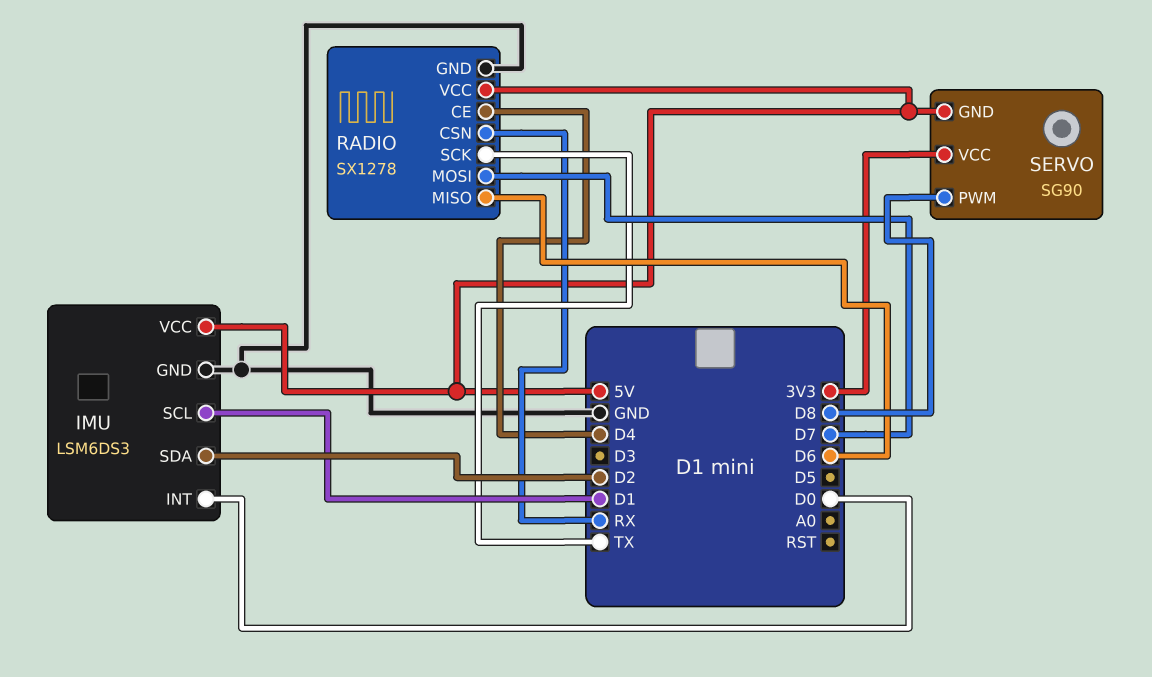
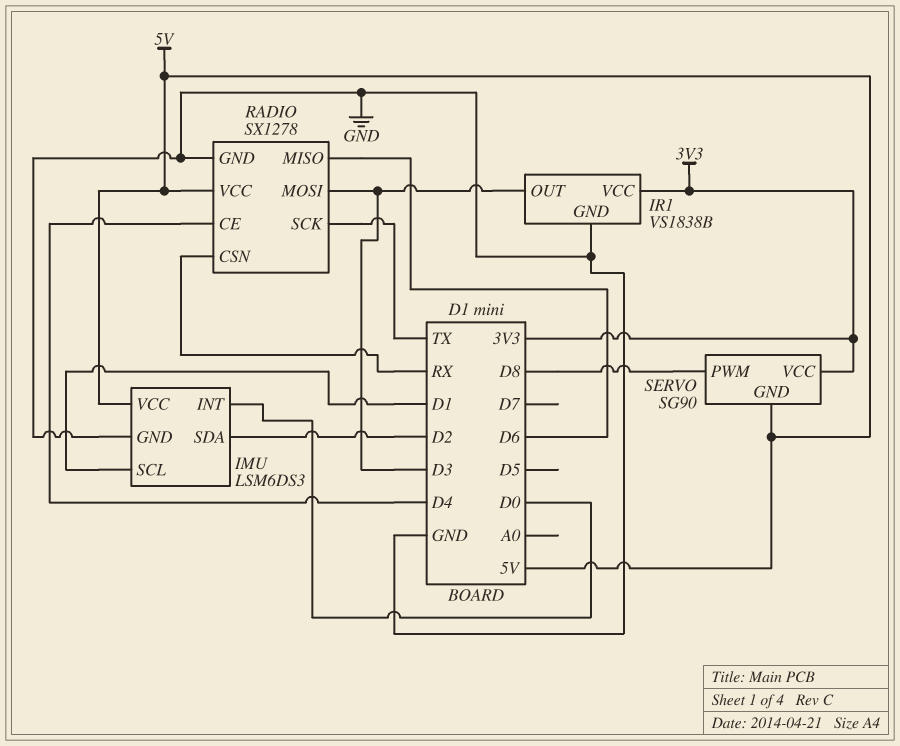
IR1: none -> VS1838B
IR1 pin GND: none -> GND
IR1 pin OUT: none -> D3
IR1 pin VCC: none -> 3V3
RADIO pin MOSI: D7 -> D3

